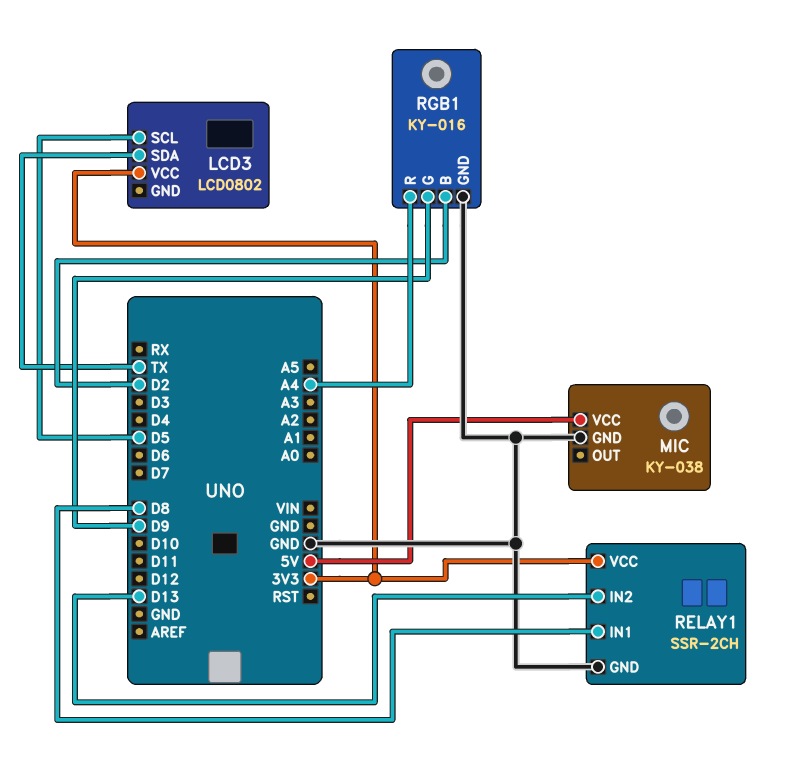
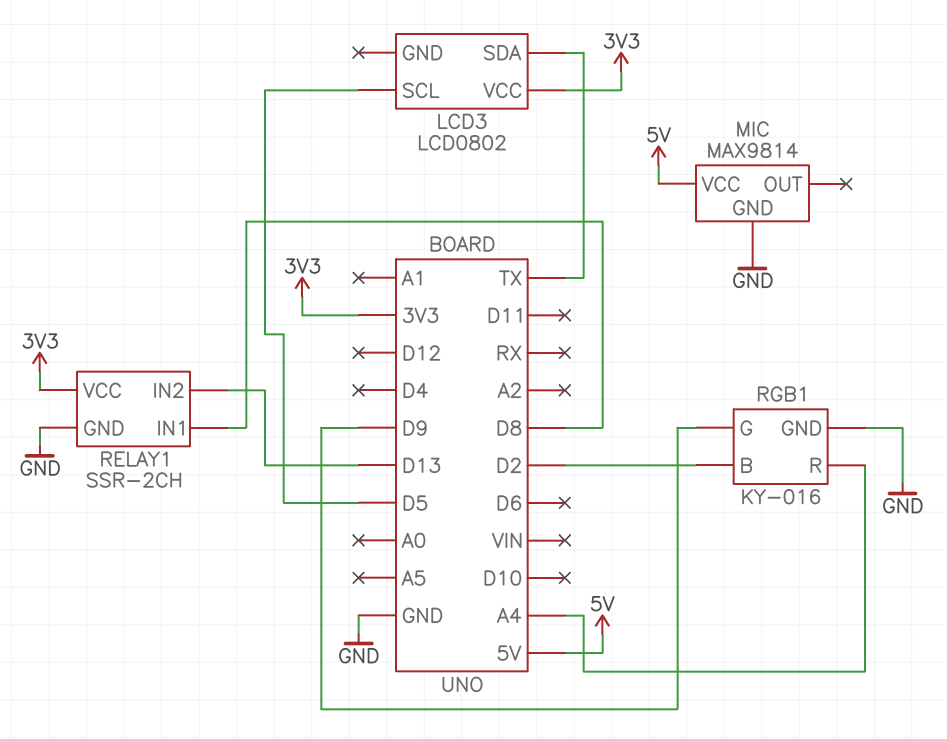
MIC: KY-038 -> MAX9814

